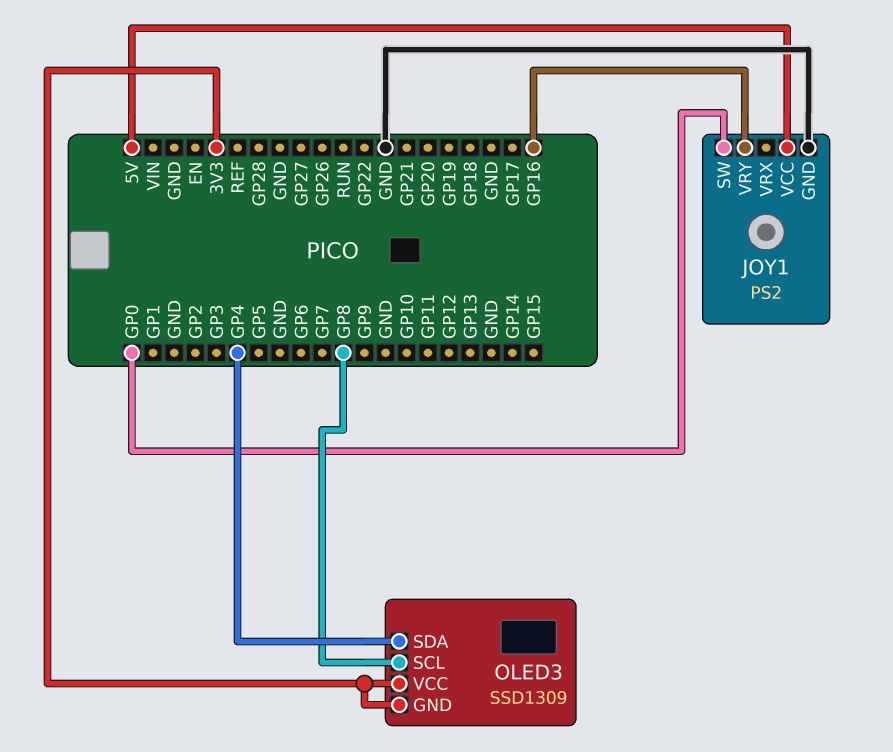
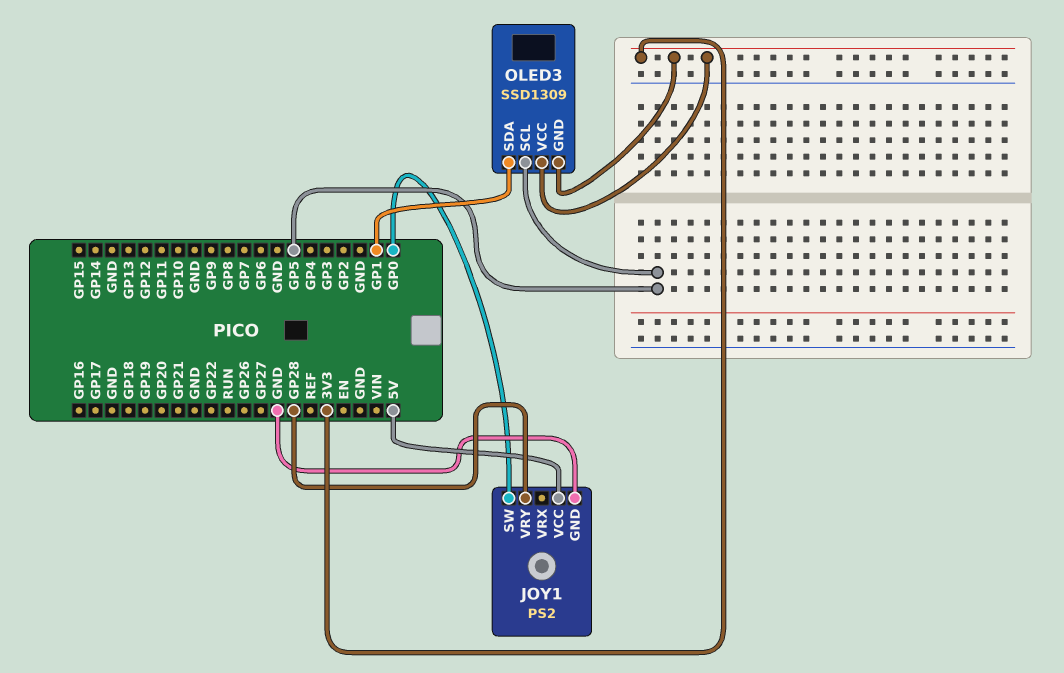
JOY1 pin VRY: GP16 -> GP28
OLED3 pin SCL: GP8 -> GP5
OLED3 pin SDA: GP4 -> GP1

